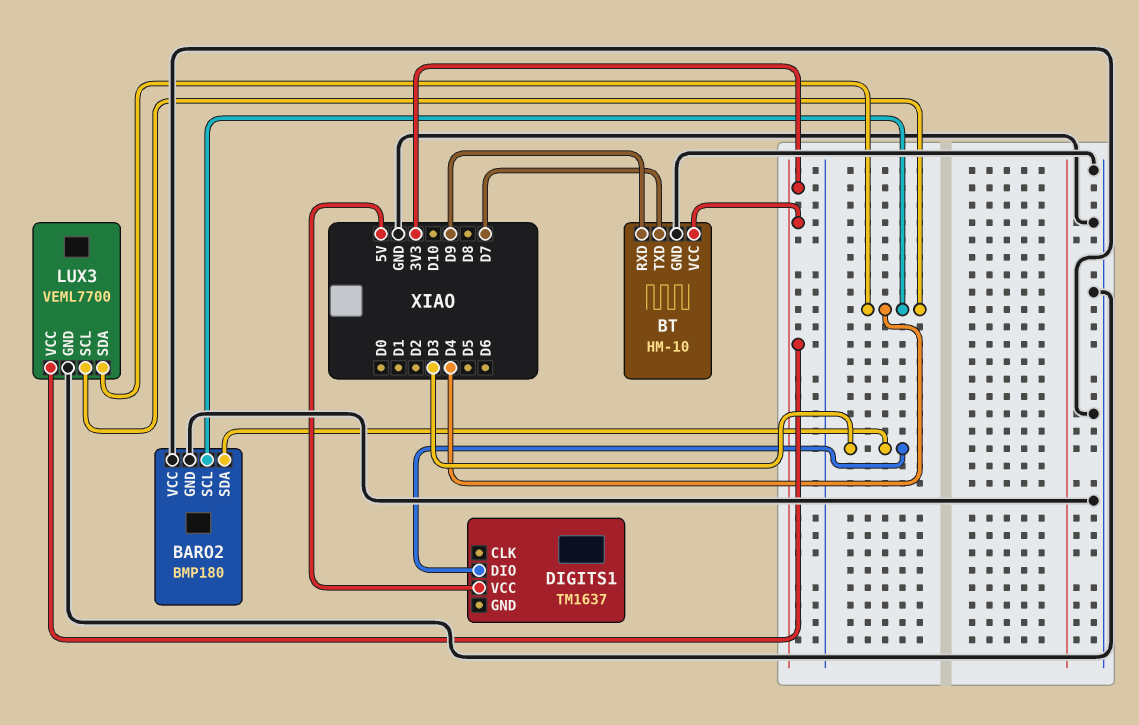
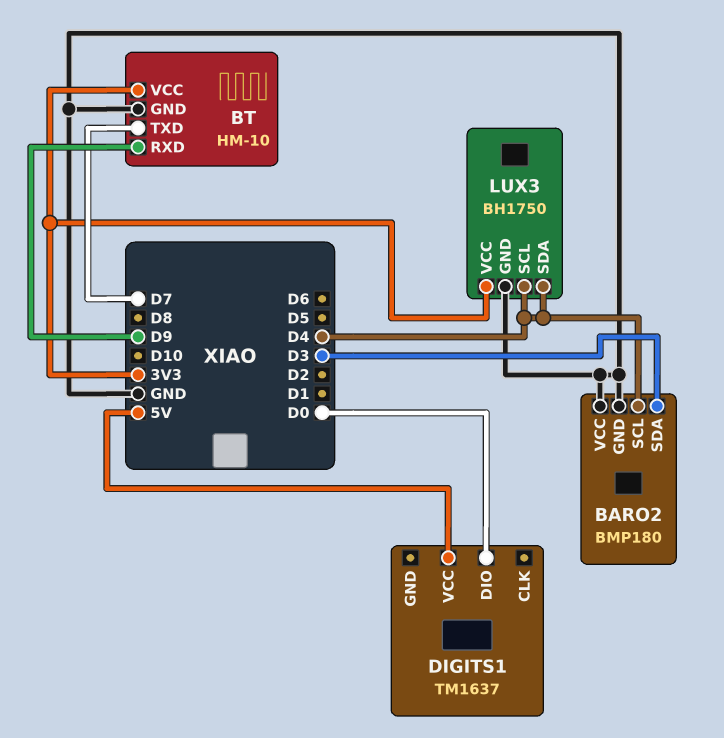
DIGITS1 pin DIO: D3 -> D0
LUX3: VEML7700 -> BH1750

